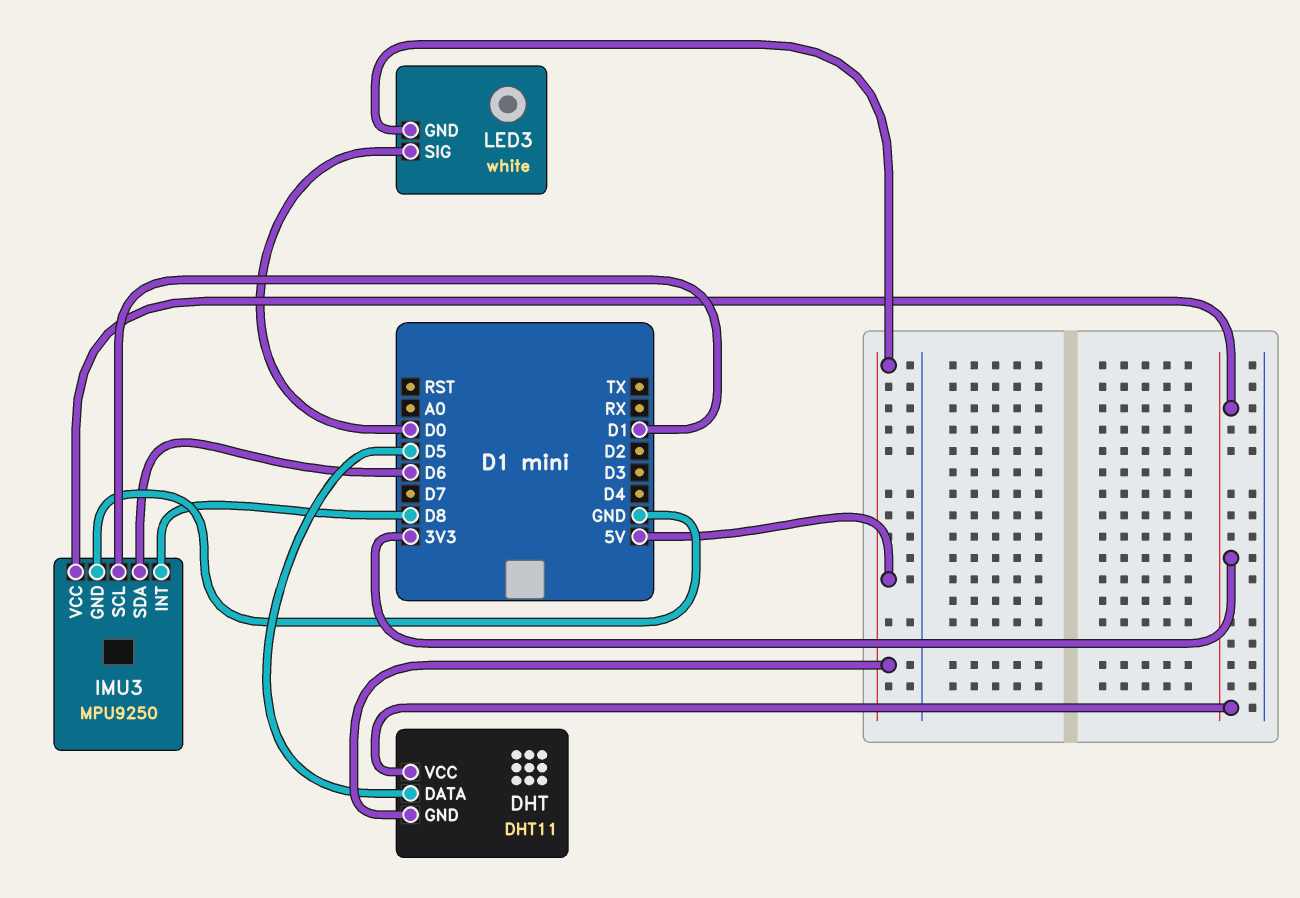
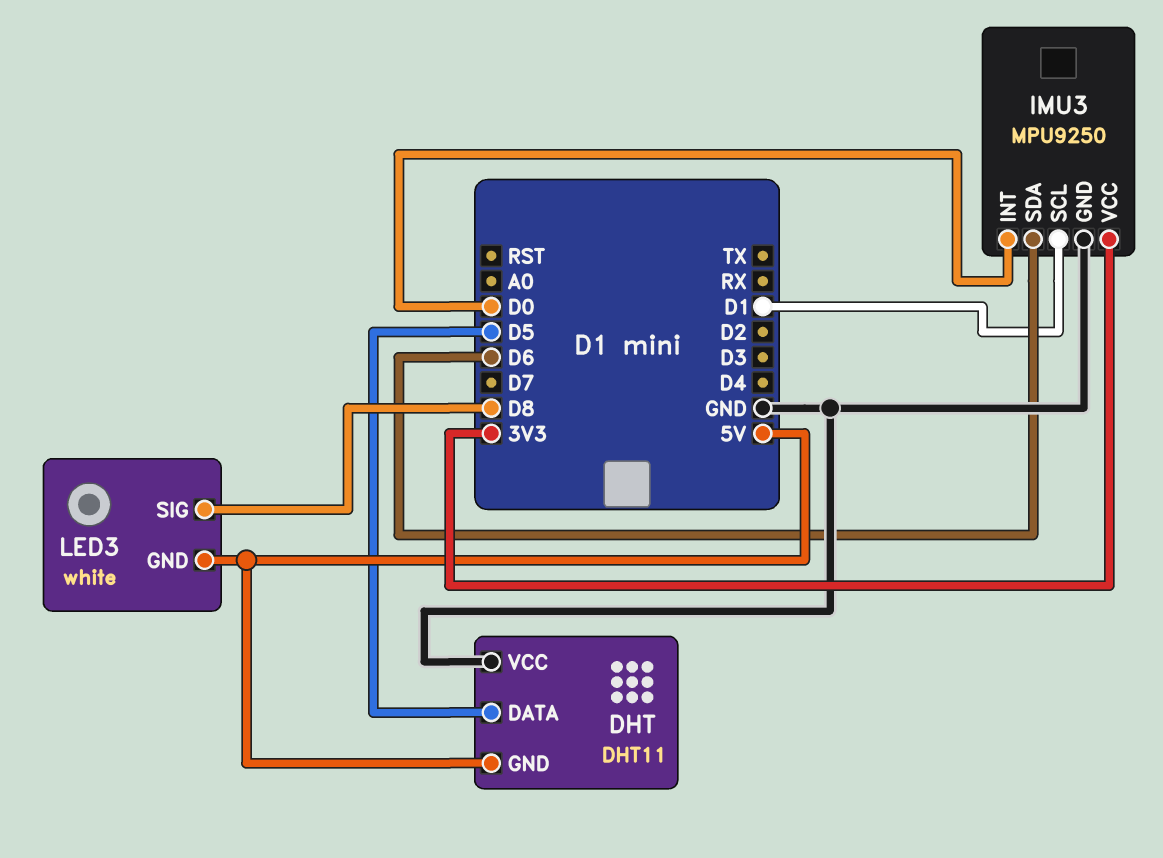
DHT pin VCC: 3V3 -> GND
IMU3 pin INT: D8 -> D0
LED3 pin SIG: D0 -> D8

